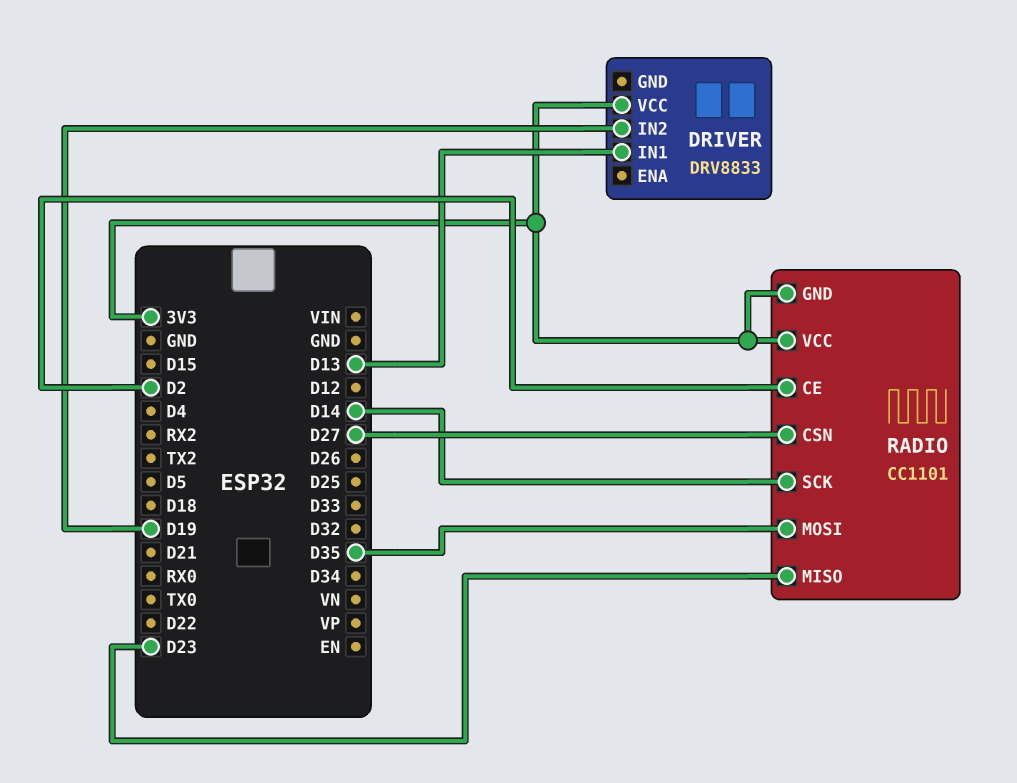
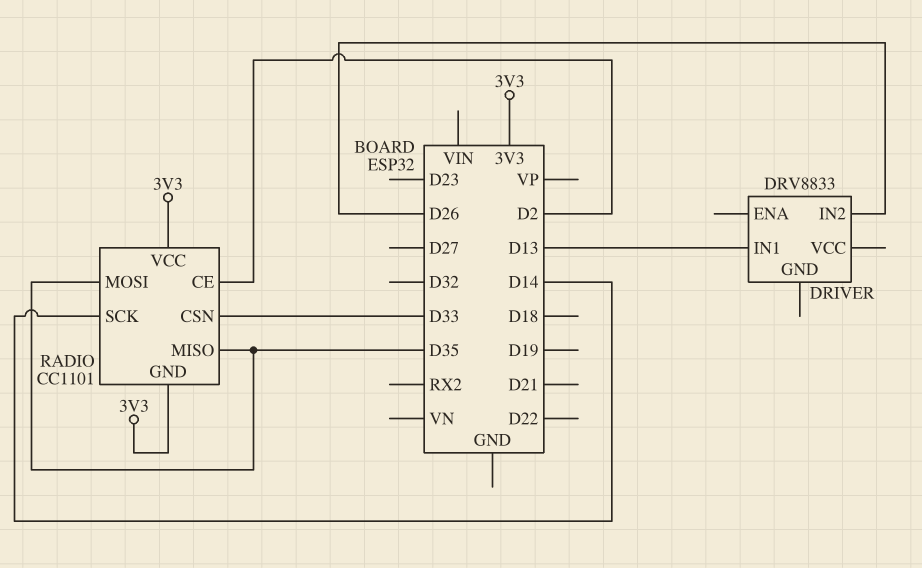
DRIVER pin IN2: D19 -> D26
DRIVER pin VCC: 3V3 -> none
RADIO pin CSN: D27 -> D33
RADIO pin MISO: D23 -> D35

